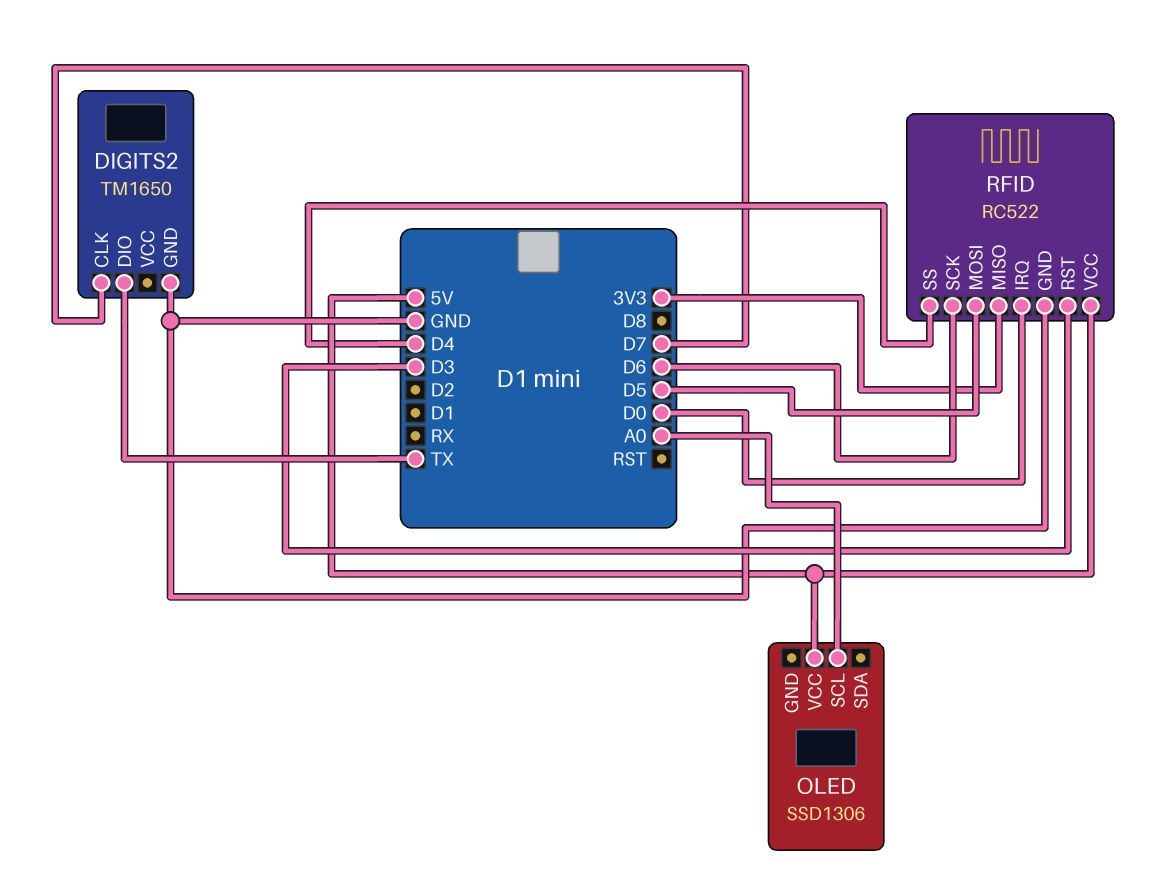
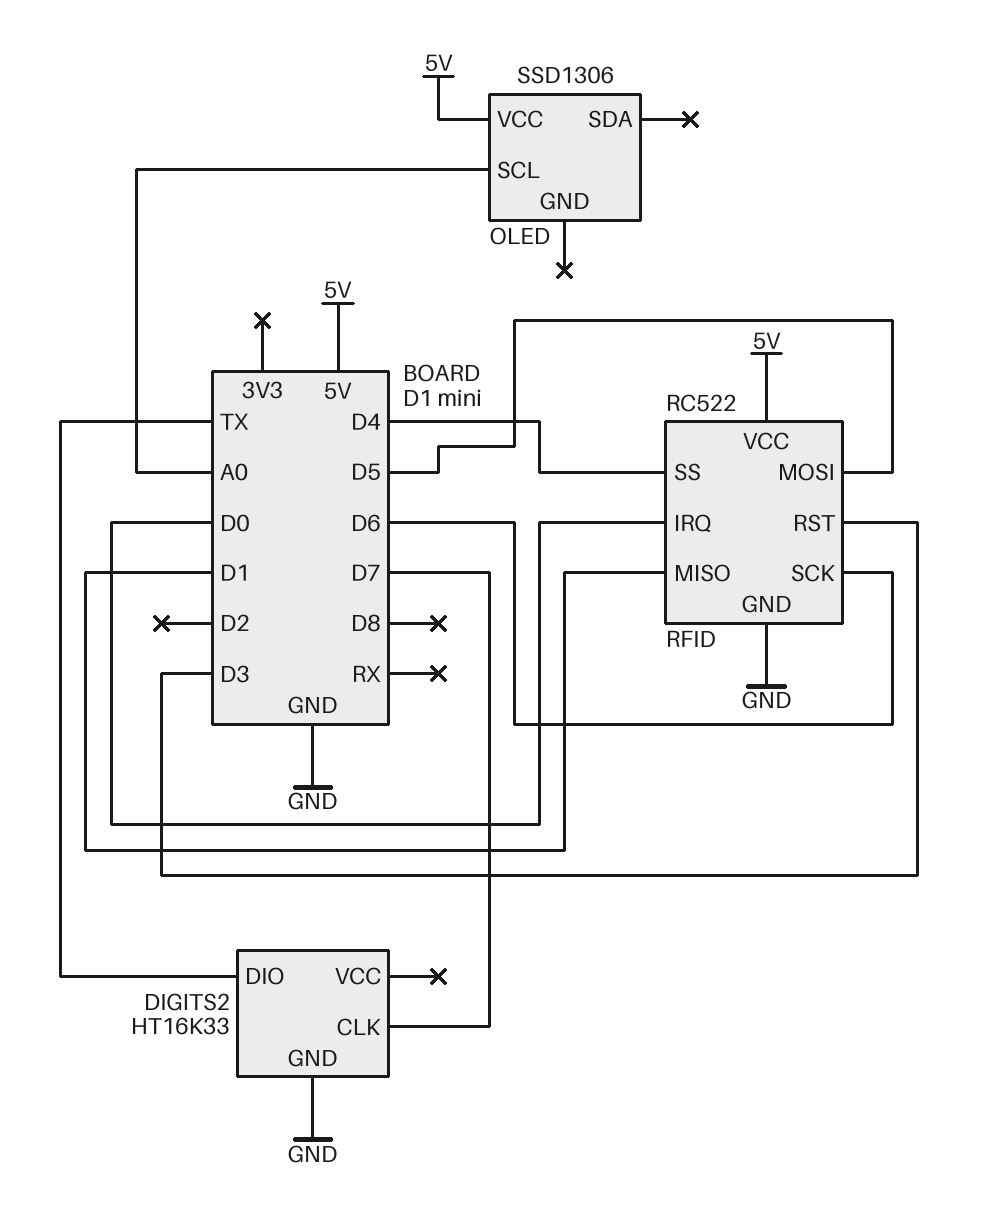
DIGITS2: TM1650 -> HT16K33
RFID pin MISO: 3V3 -> D1

